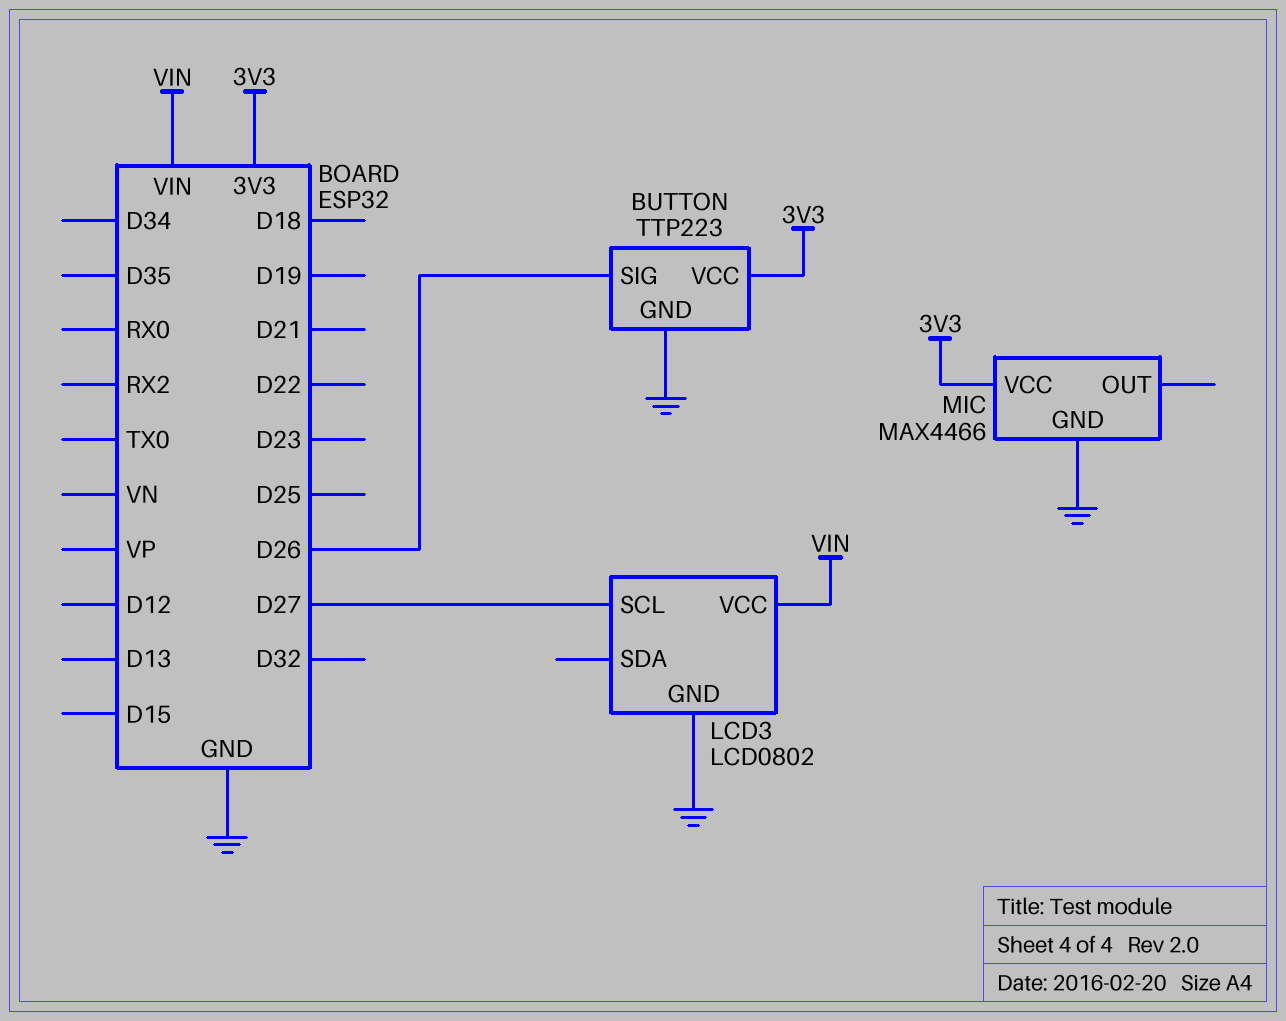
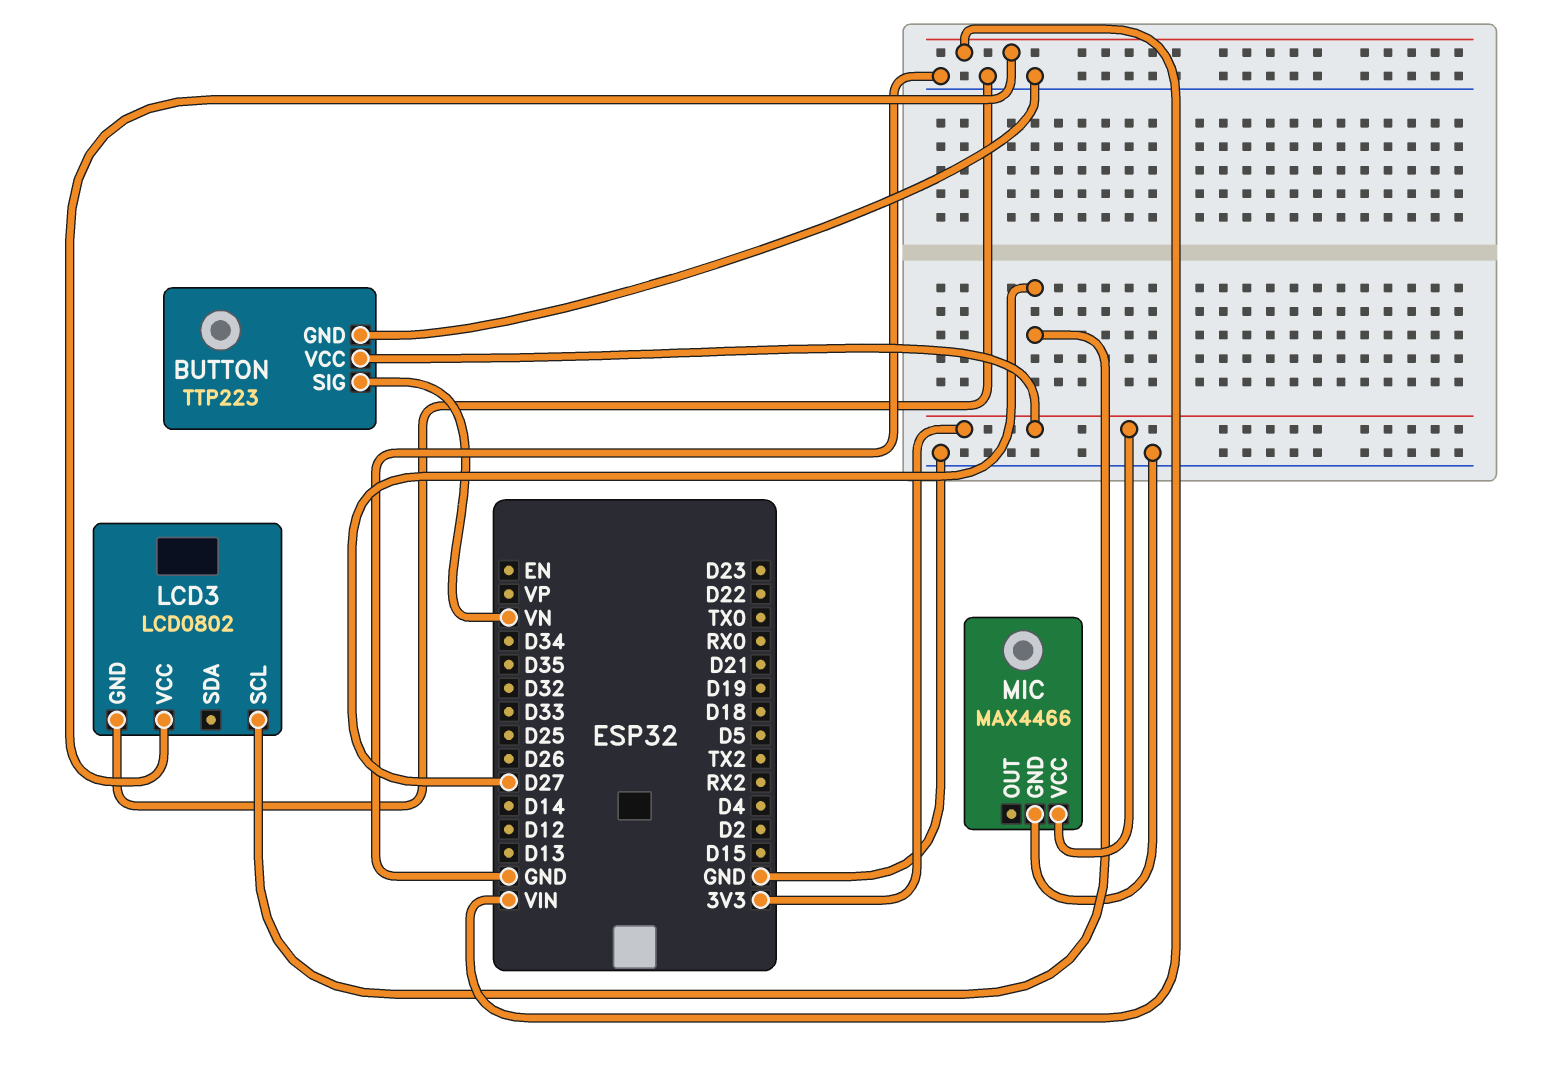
BUTTON pin SIG: D26 -> VN

